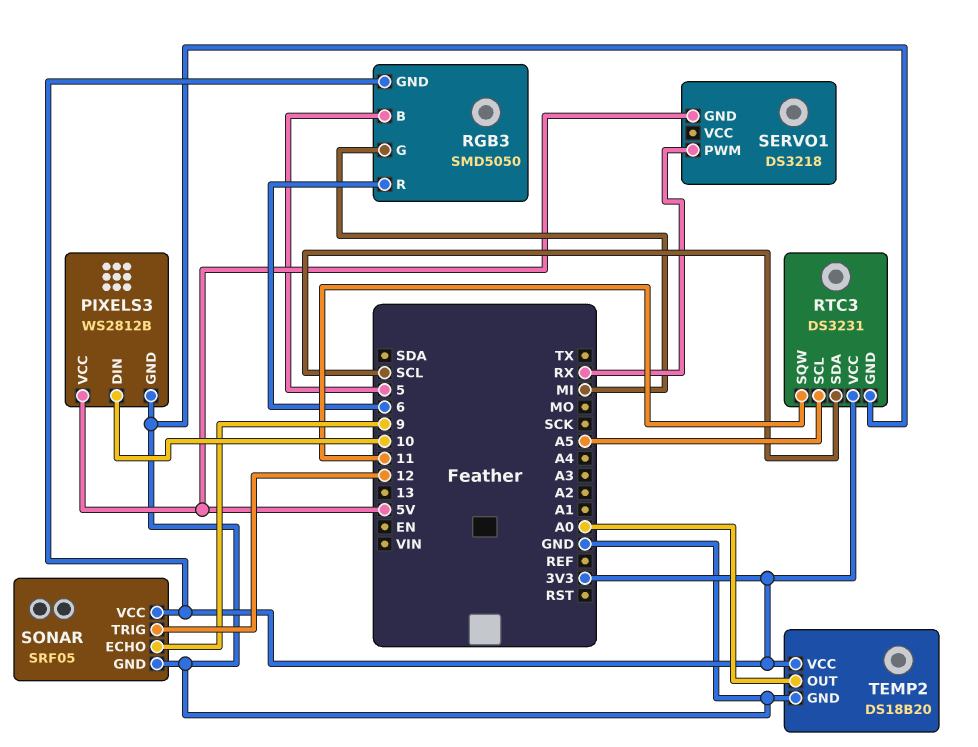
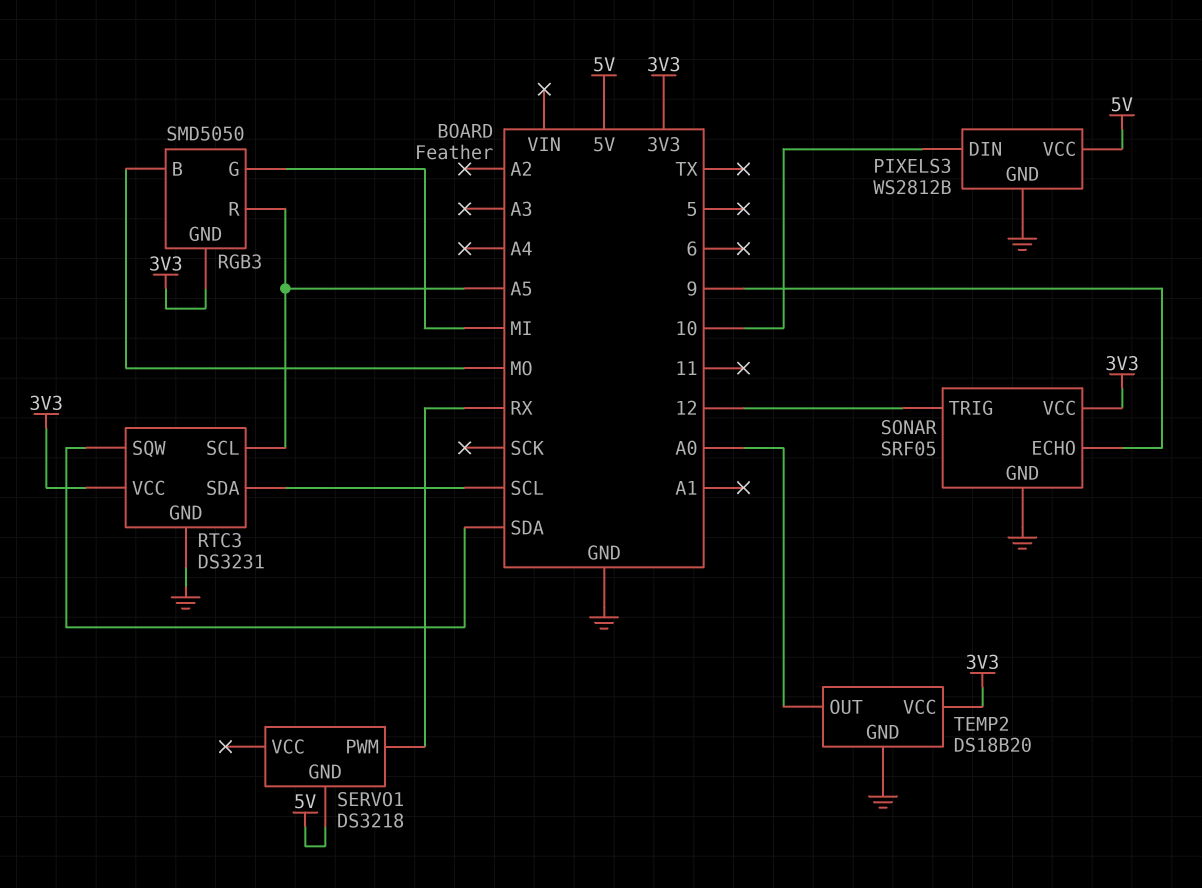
RGB3 pin B: 5 -> MO
RGB3 pin R: 6 -> A5
RTC3 pin SQW: 11 -> SDA

